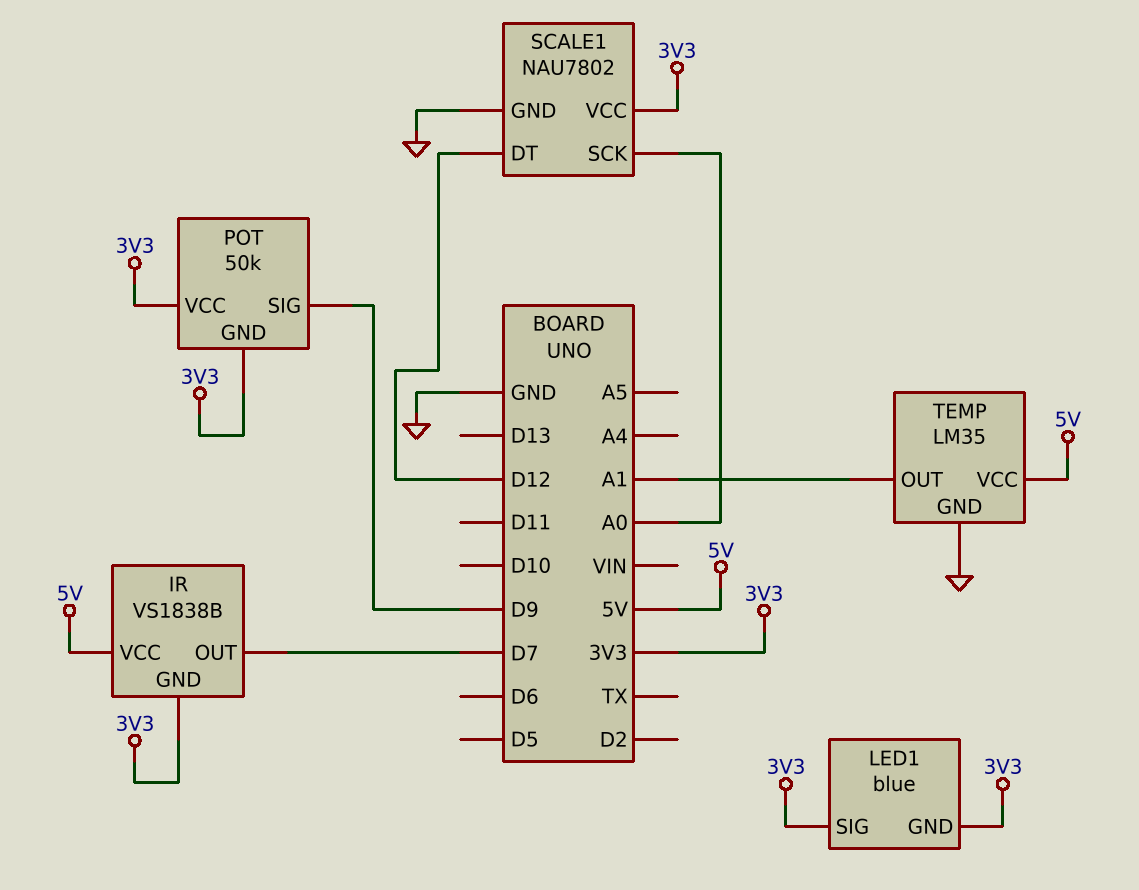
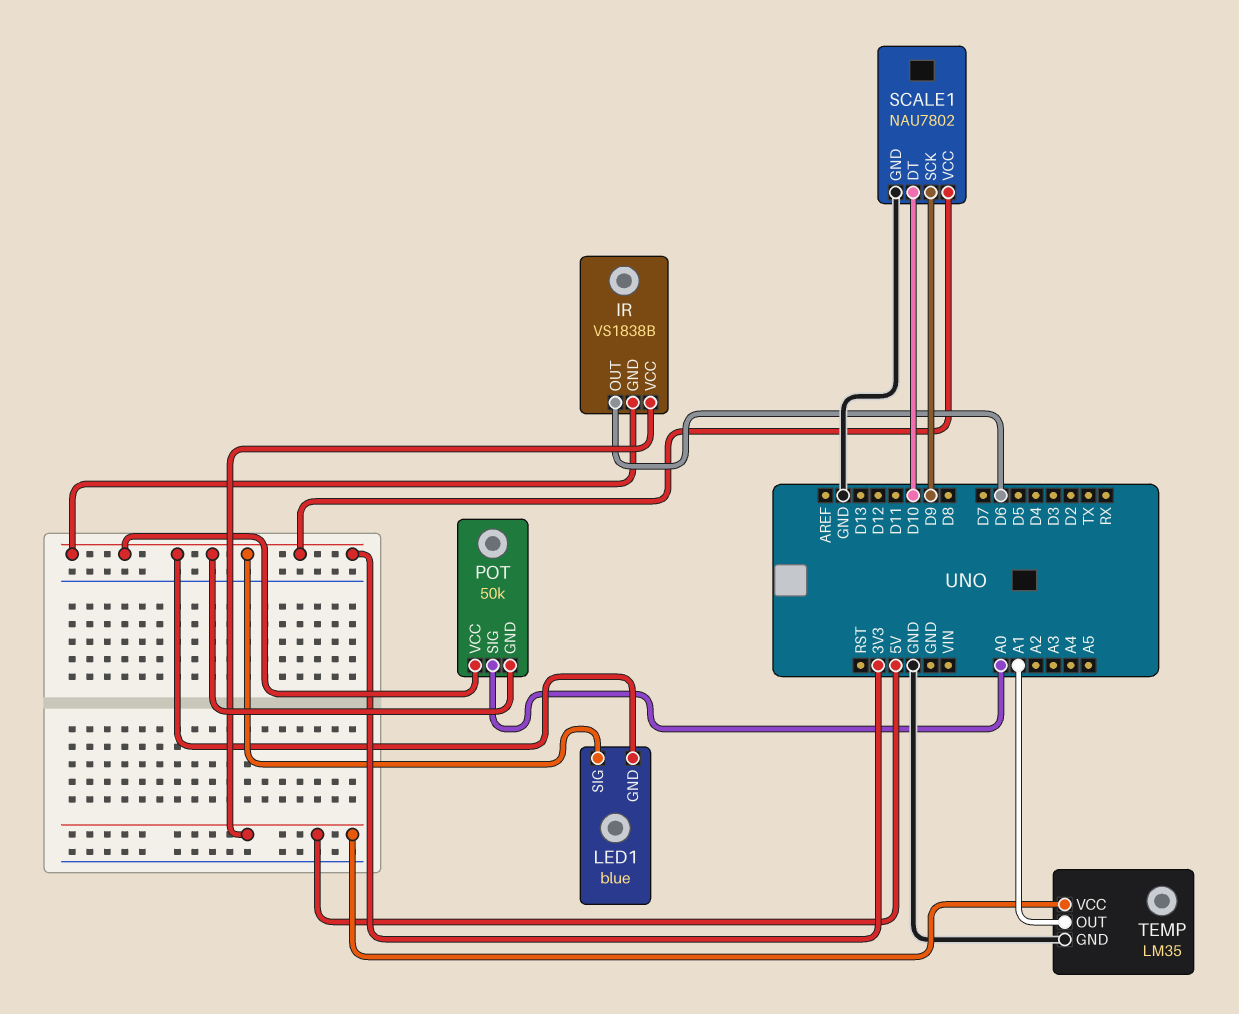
IR pin OUT: D7 -> D6
POT pin SIG: D9 -> A0
SCALE1 pin DT: D12 -> D10
SCALE1 pin SCK: A0 -> D9

